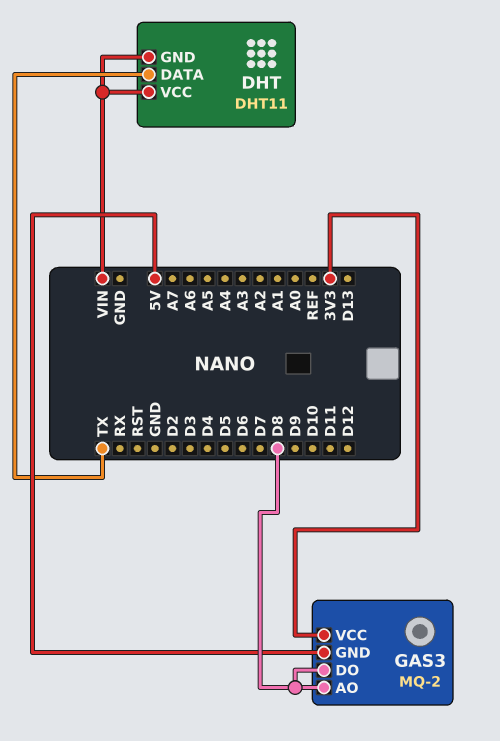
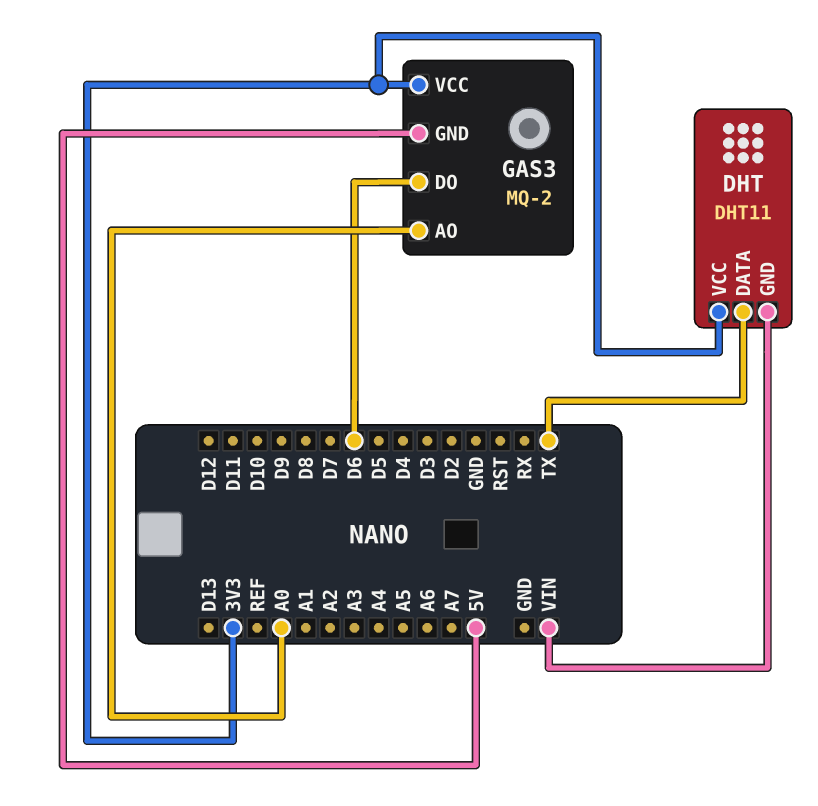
DHT pin VCC: VIN -> 3V3
GAS3 pin AO: D8 -> A0
GAS3 pin DO: D8 -> D6

